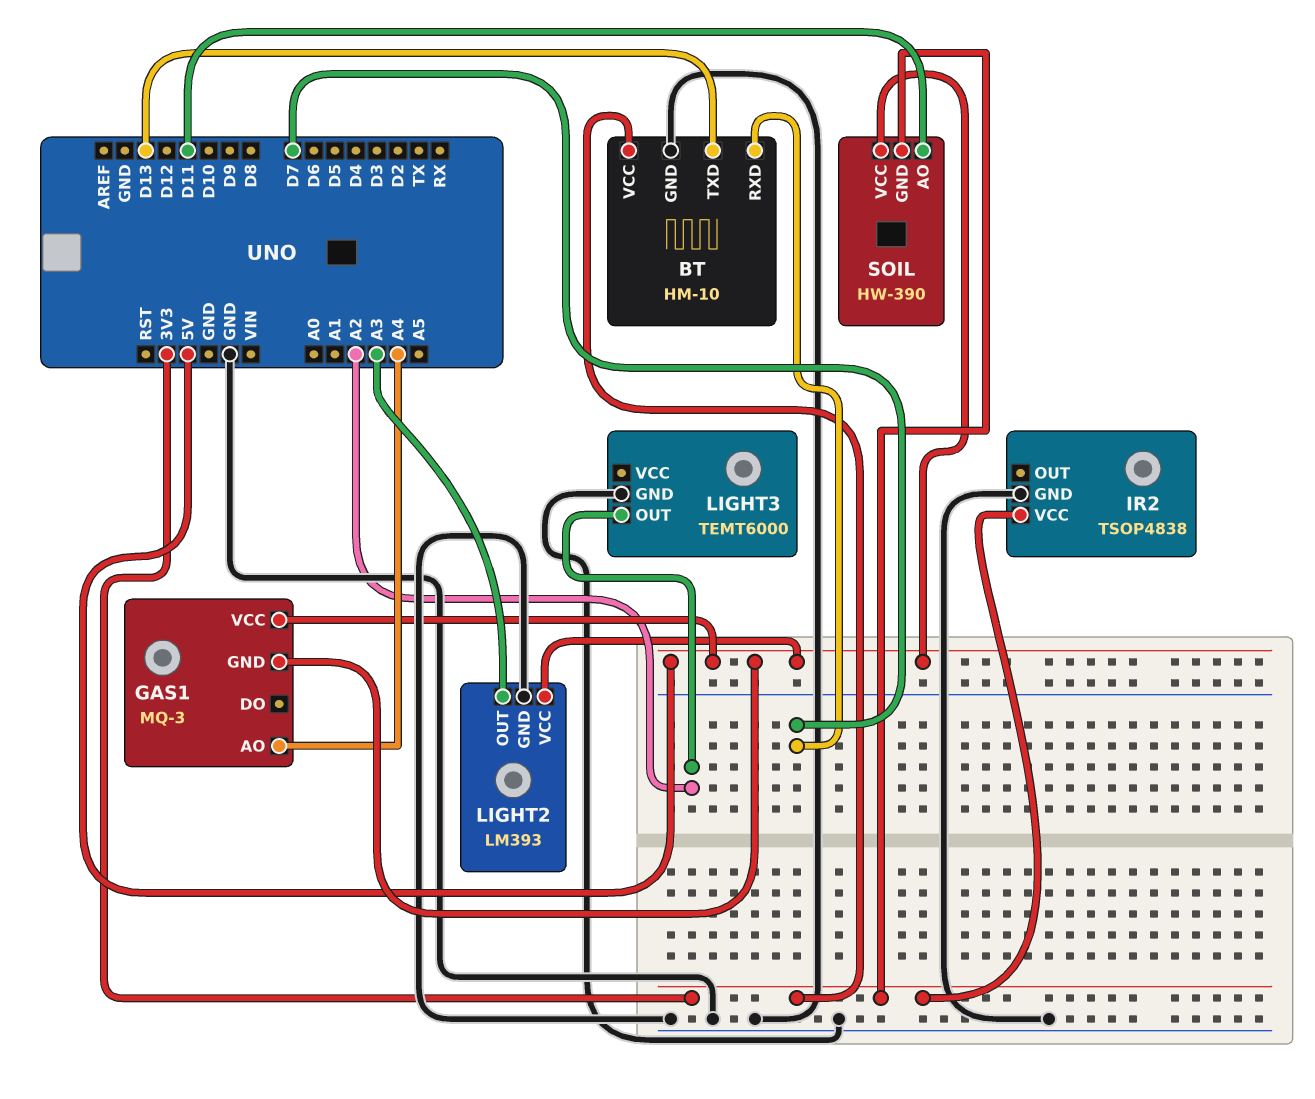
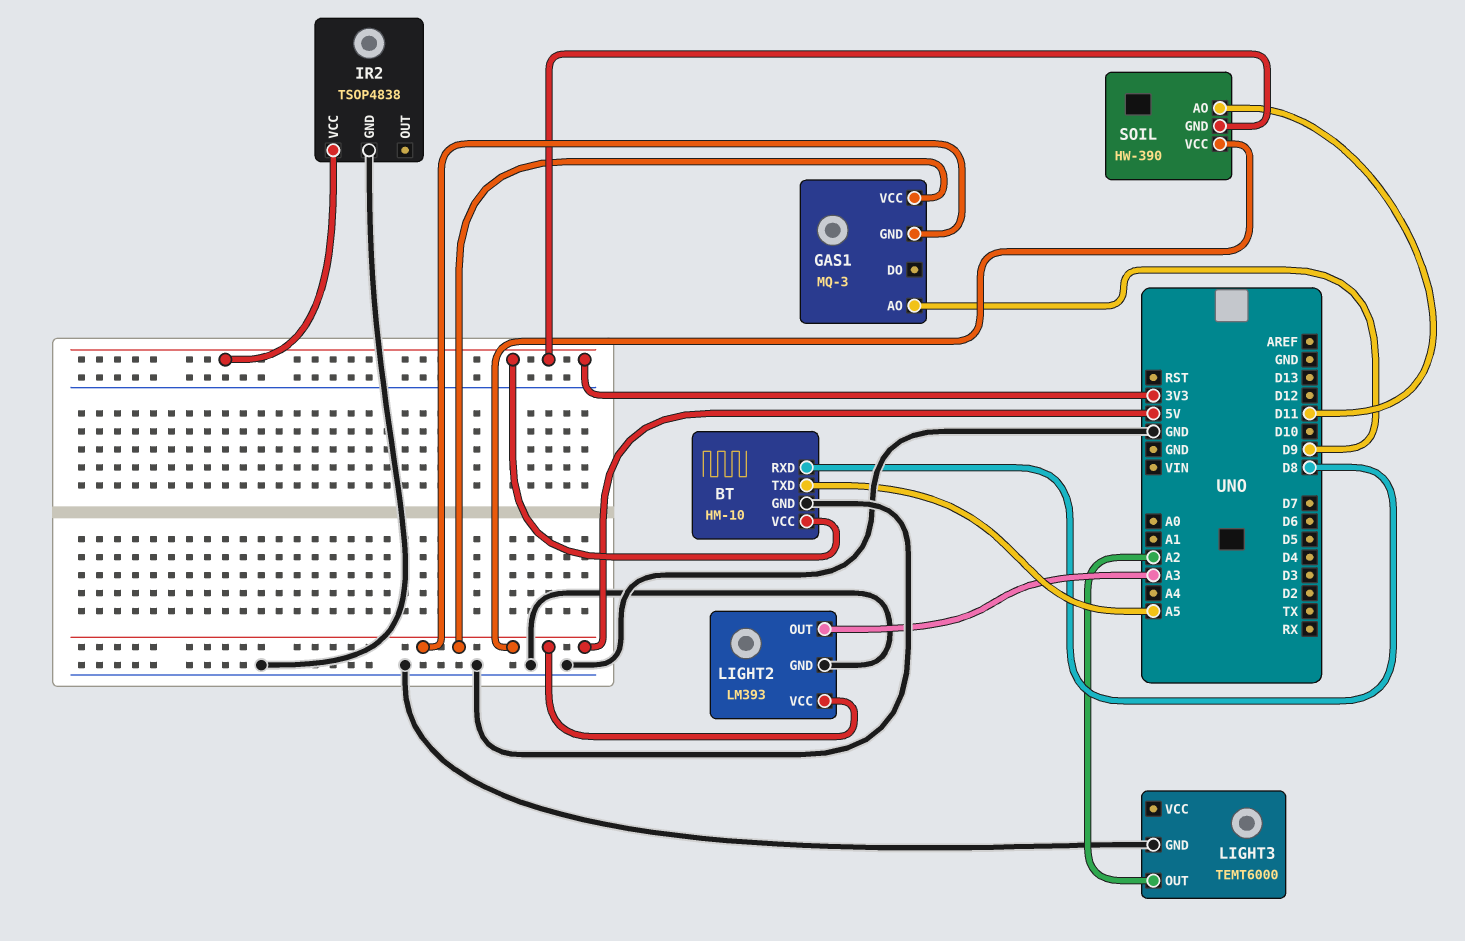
BT pin RXD: D7 -> D8
BT pin TXD: D13 -> A5
GAS1 pin AO: A4 -> D9

